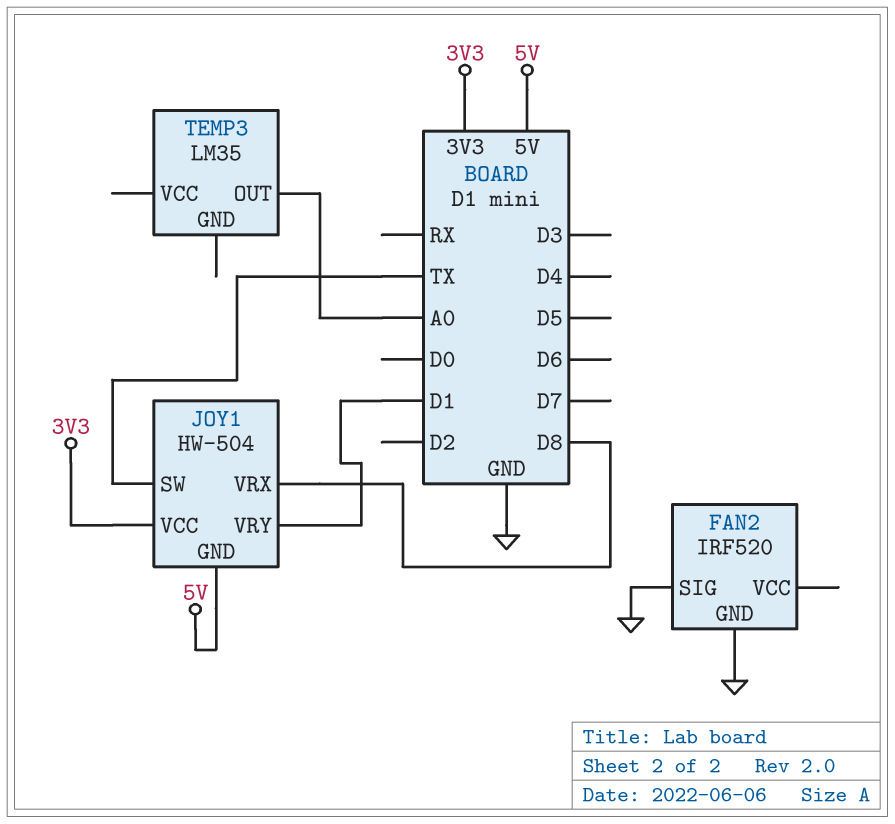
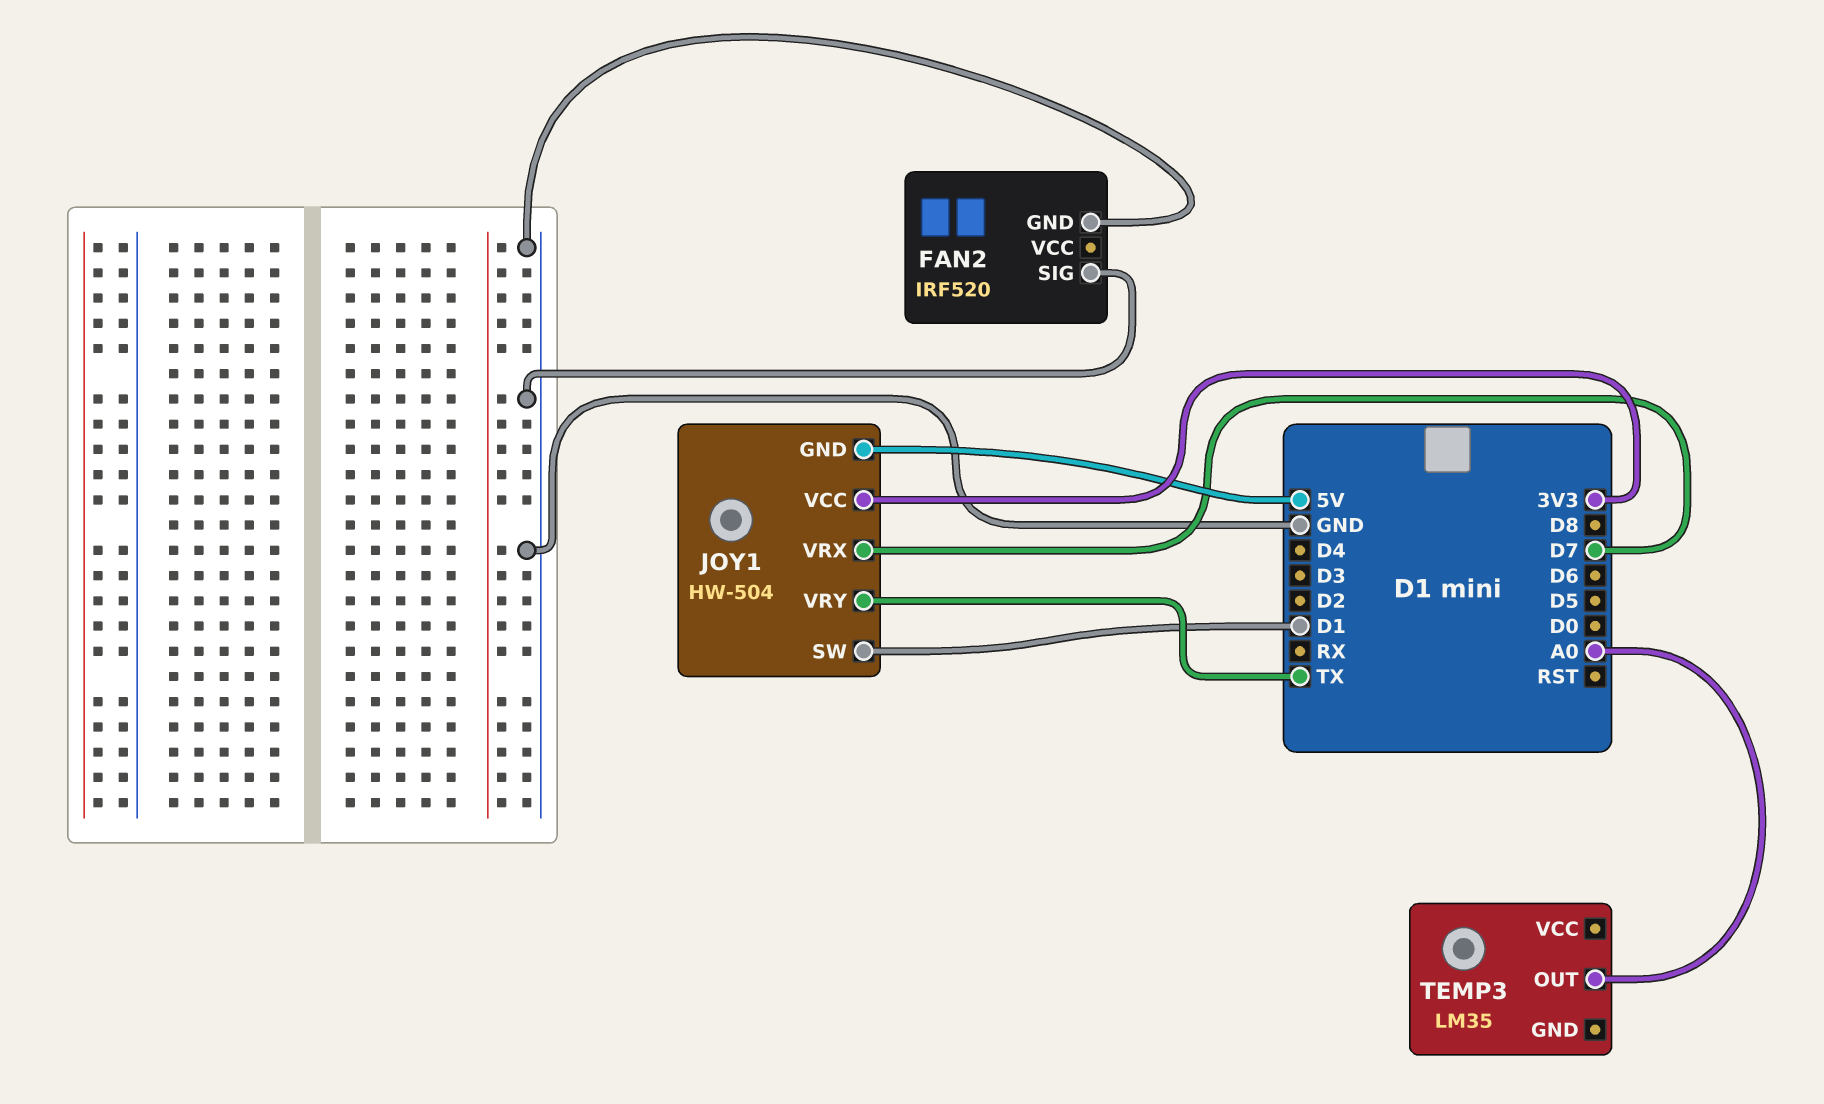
JOY1 pin SW: TX -> D1
JOY1 pin VRX: D8 -> D7
JOY1 pin VRY: D1 -> TX

